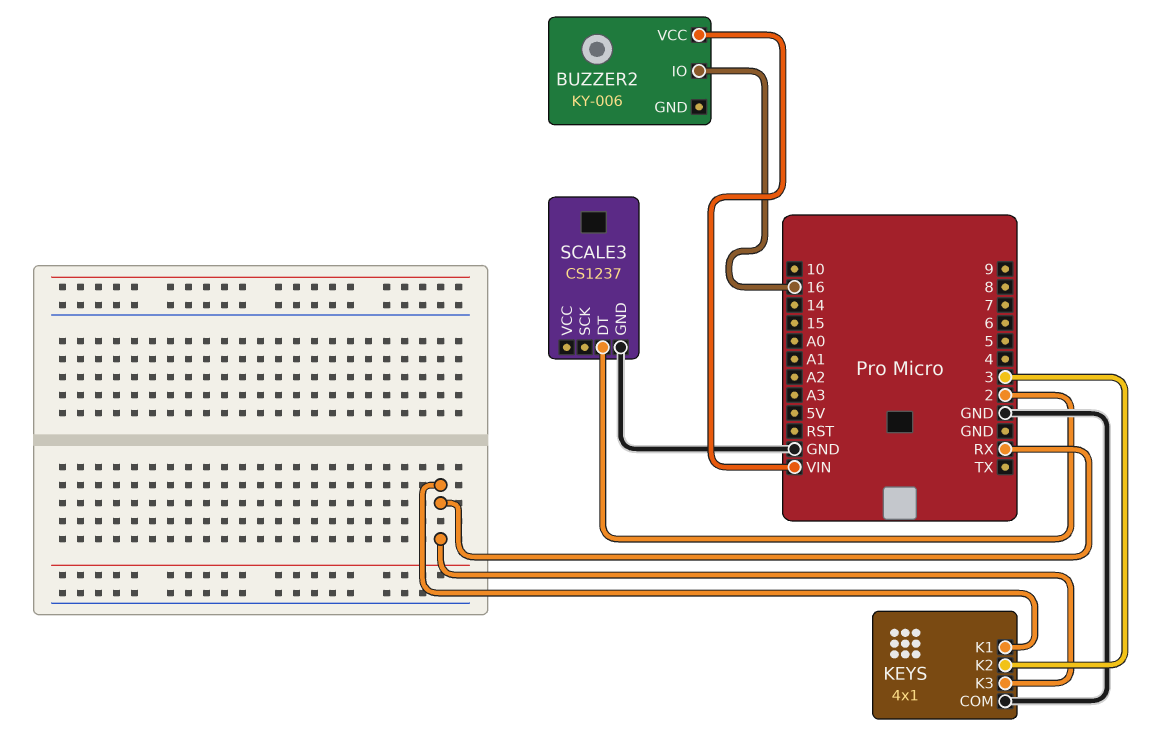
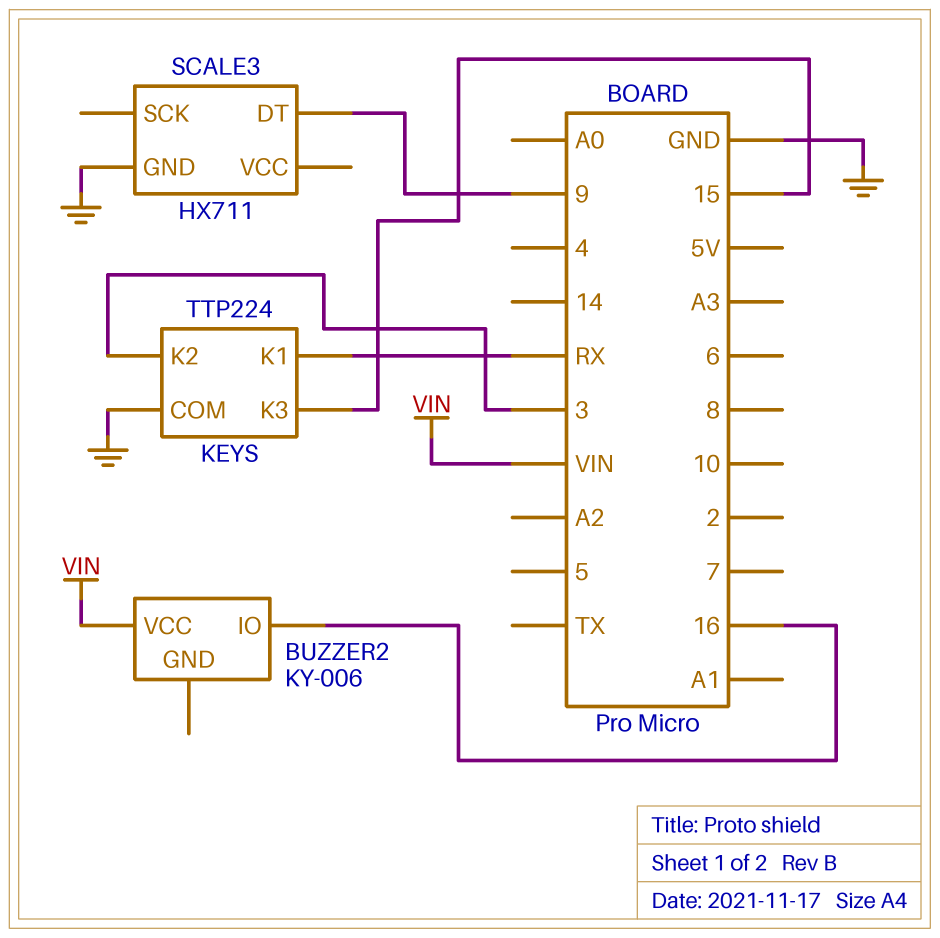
KEYS: 4x1 -> TTP224
KEYS pin K3: RX -> 15
SCALE3: CS1237 -> HX711
SCALE3 pin DT: 2 -> 9

